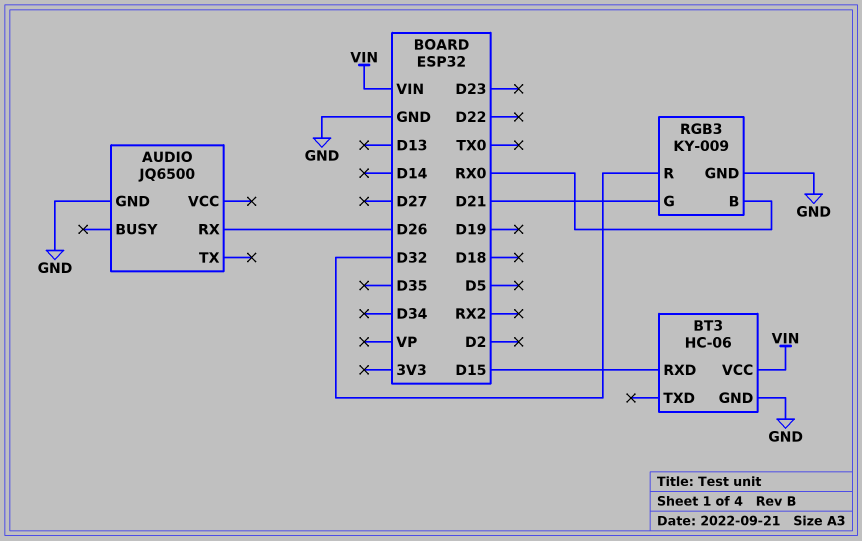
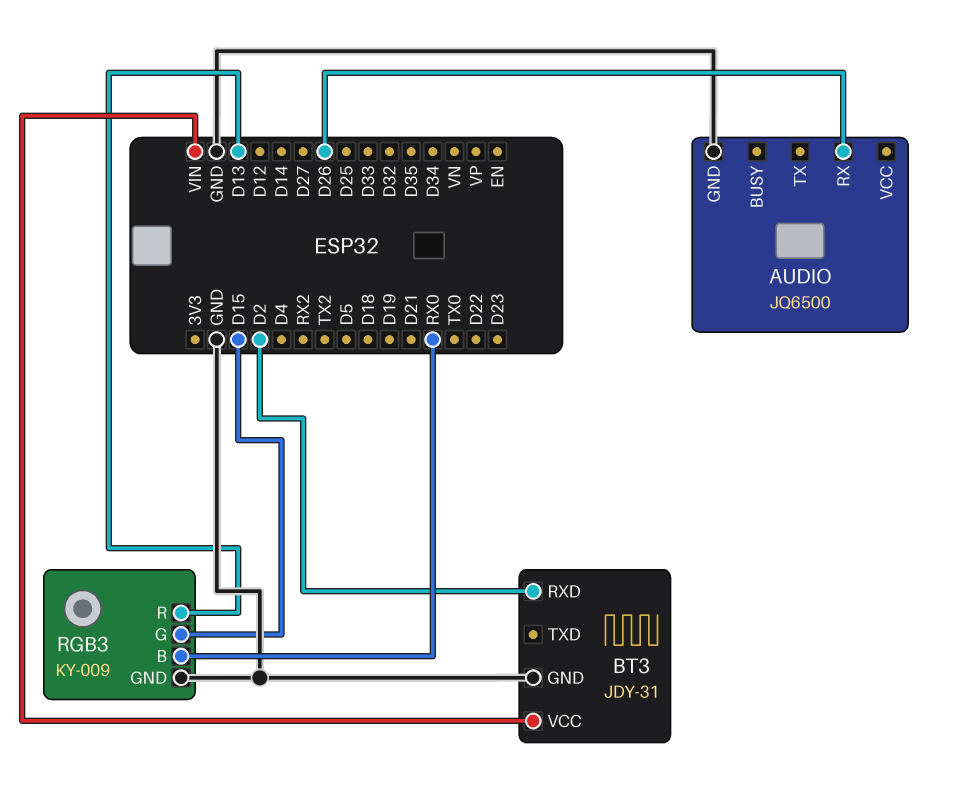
BT3: HC-06 -> JDY-31
BT3 pin RXD: D15 -> D2
RGB3 pin G: D21 -> D15
RGB3 pin R: D32 -> D13

